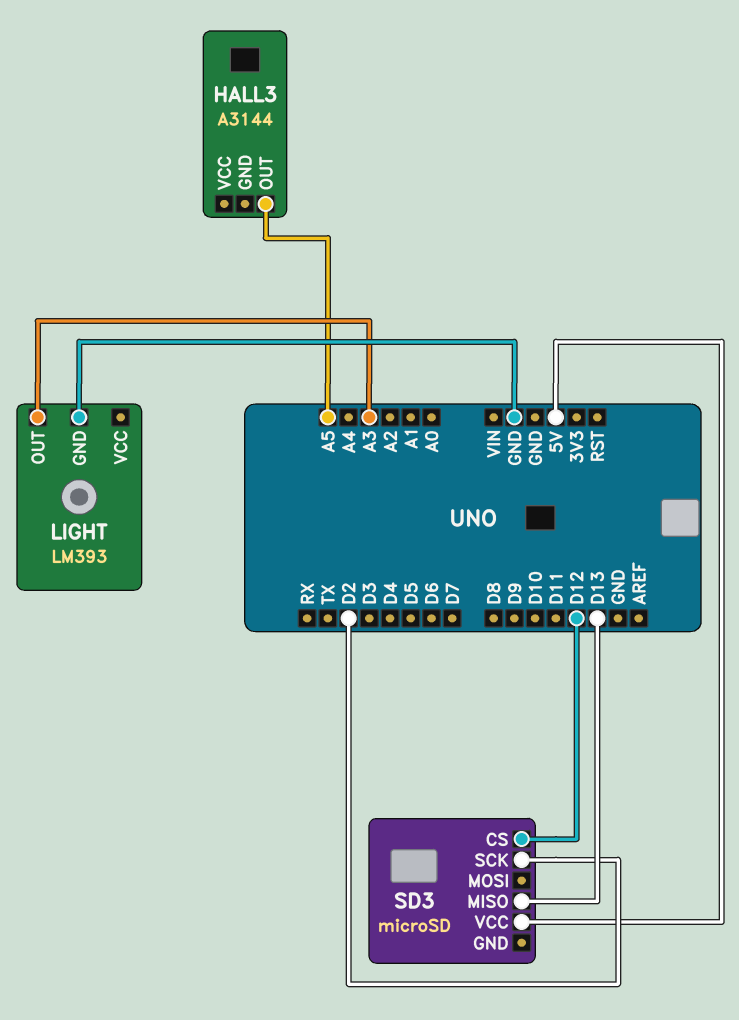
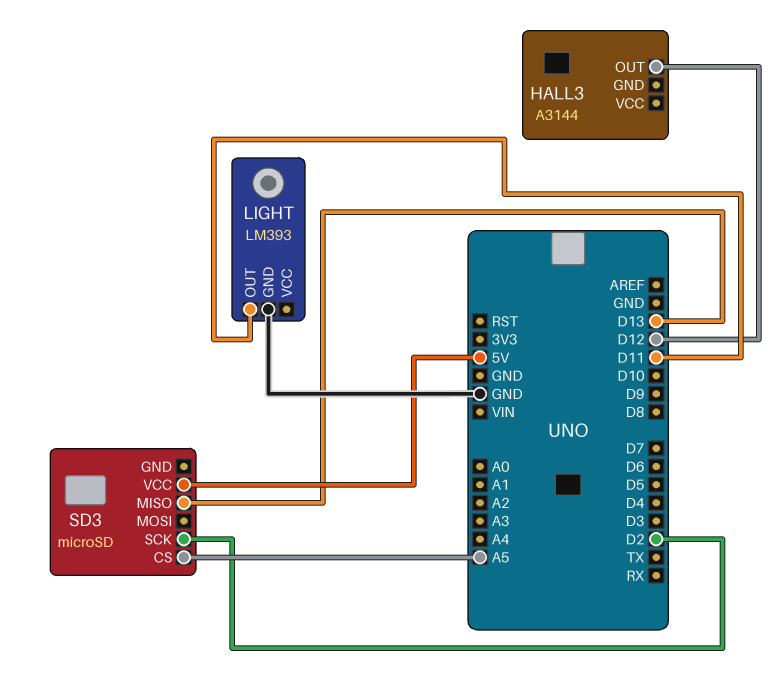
HALL3 pin OUT: A5 -> D12
LIGHT pin OUT: A3 -> D11
SD3 pin CS: D12 -> A5

